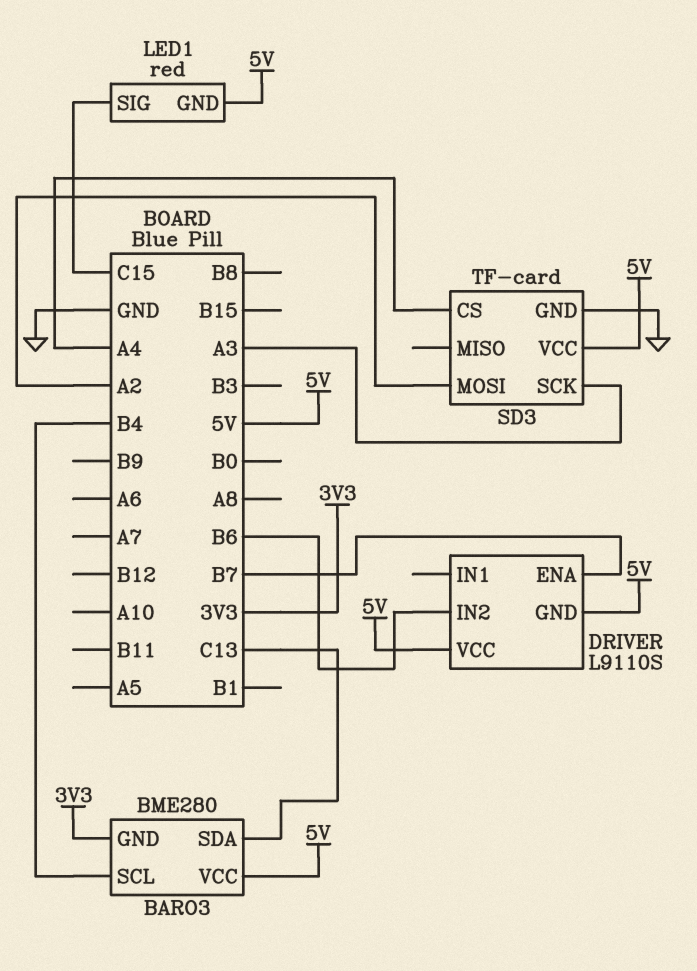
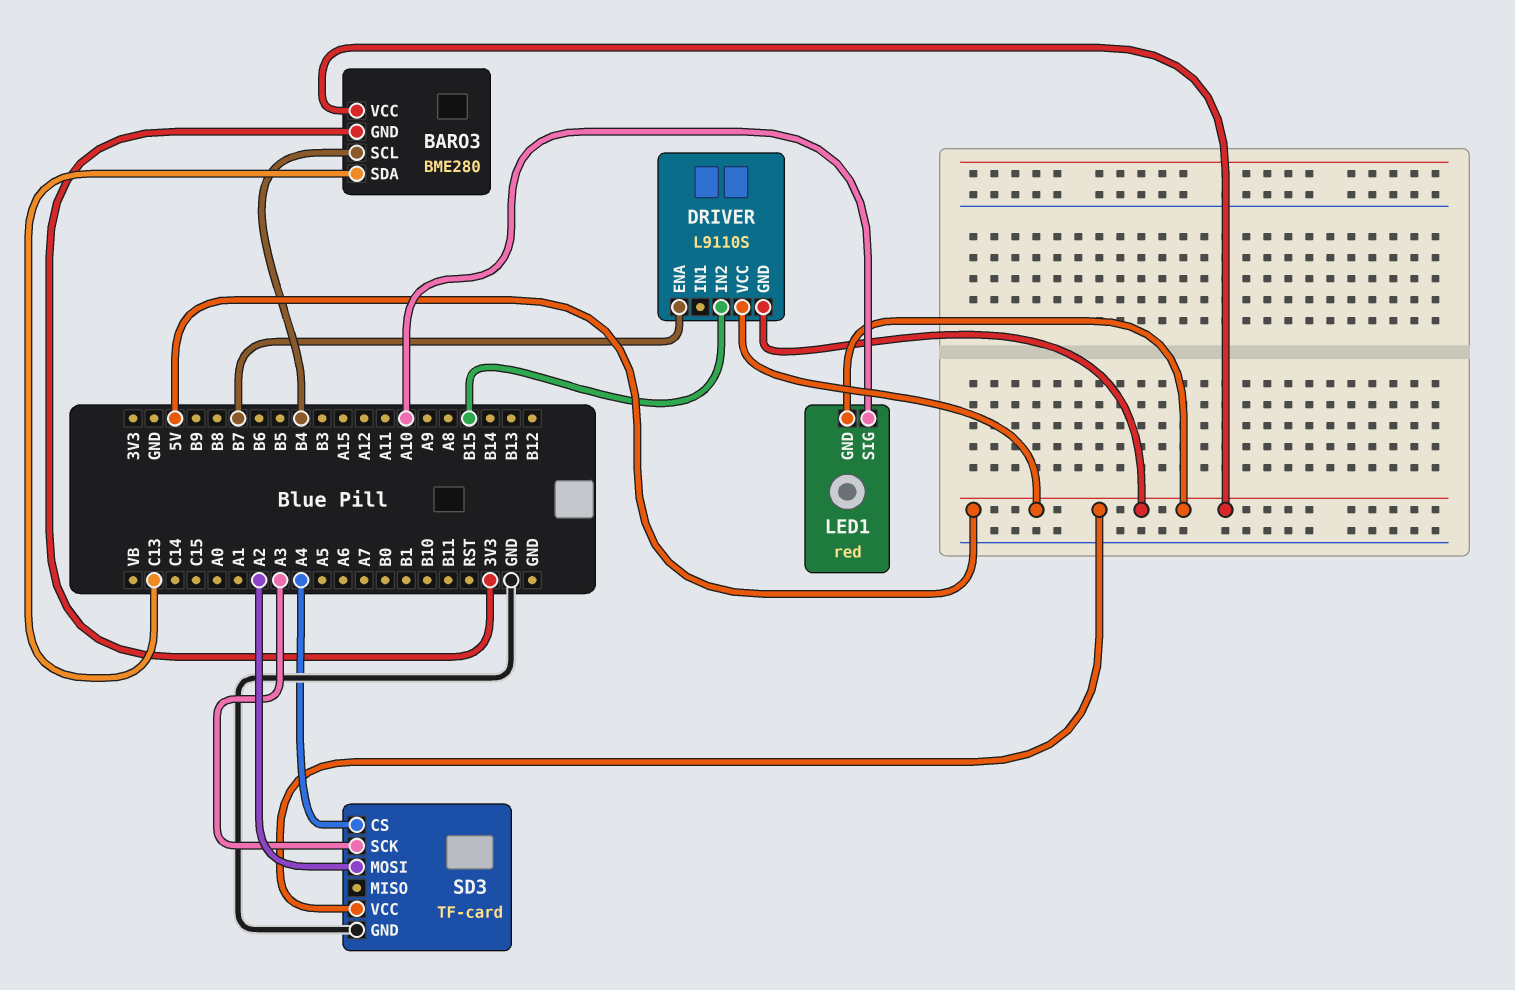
DRIVER pin IN2: B6 -> B15
LED1 pin SIG: C15 -> A10

